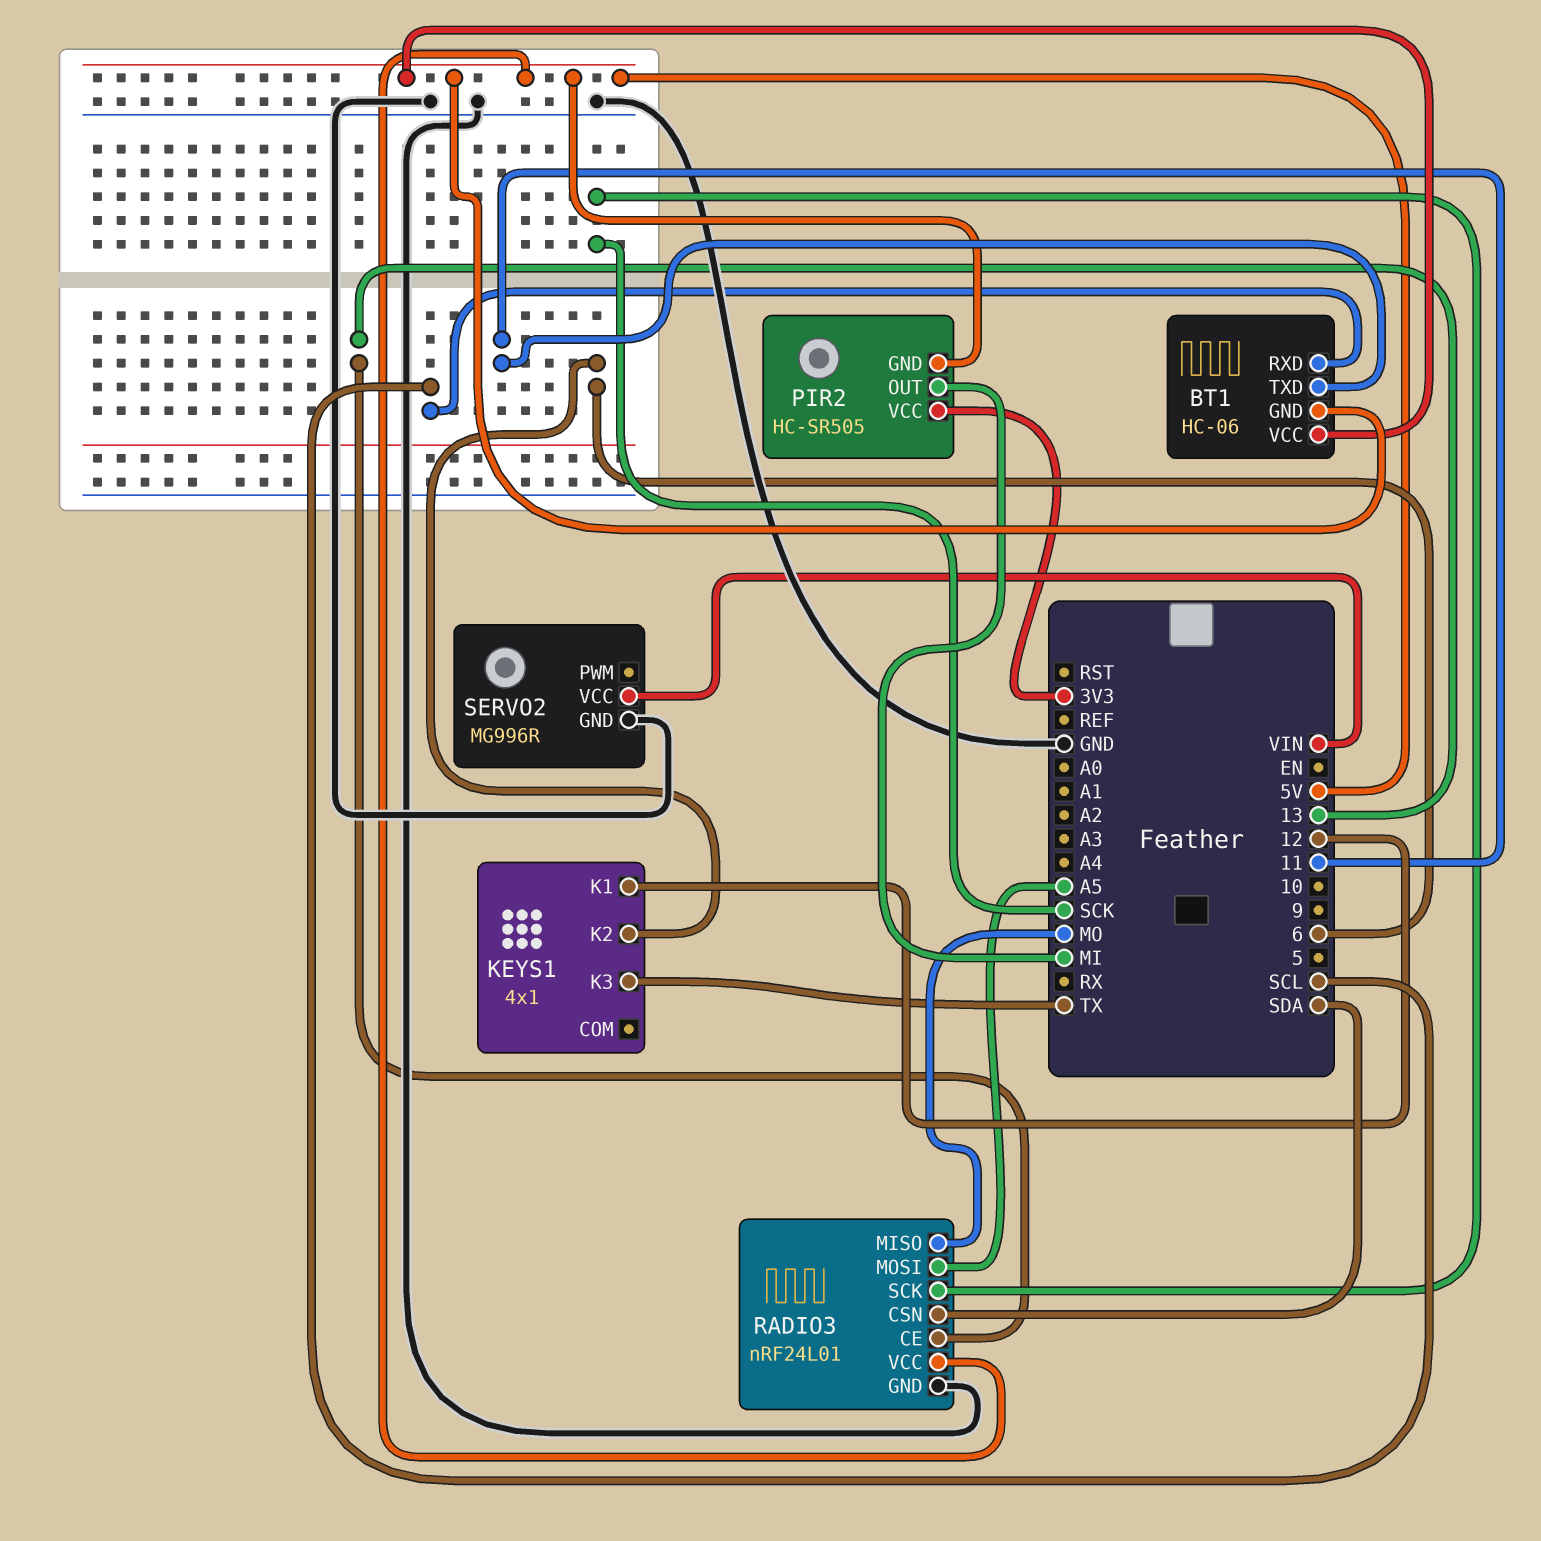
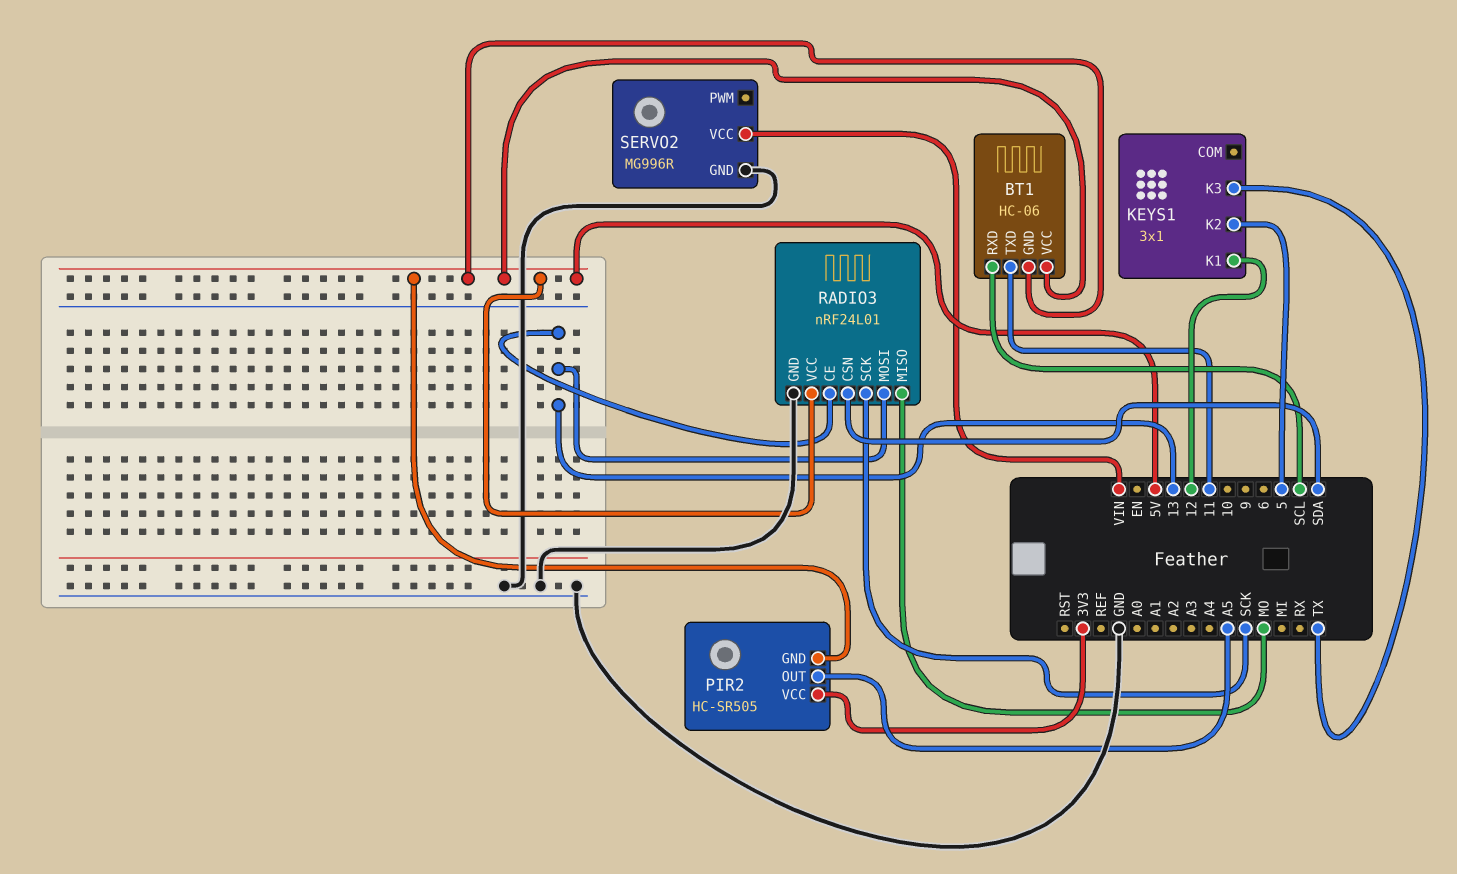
KEYS1: 4x1 -> 3x1
KEYS1 pin K2: 6 -> 5
PIR2 pin OUT: MI -> A5
RADIO3 pin MOSI: A5 -> 13

